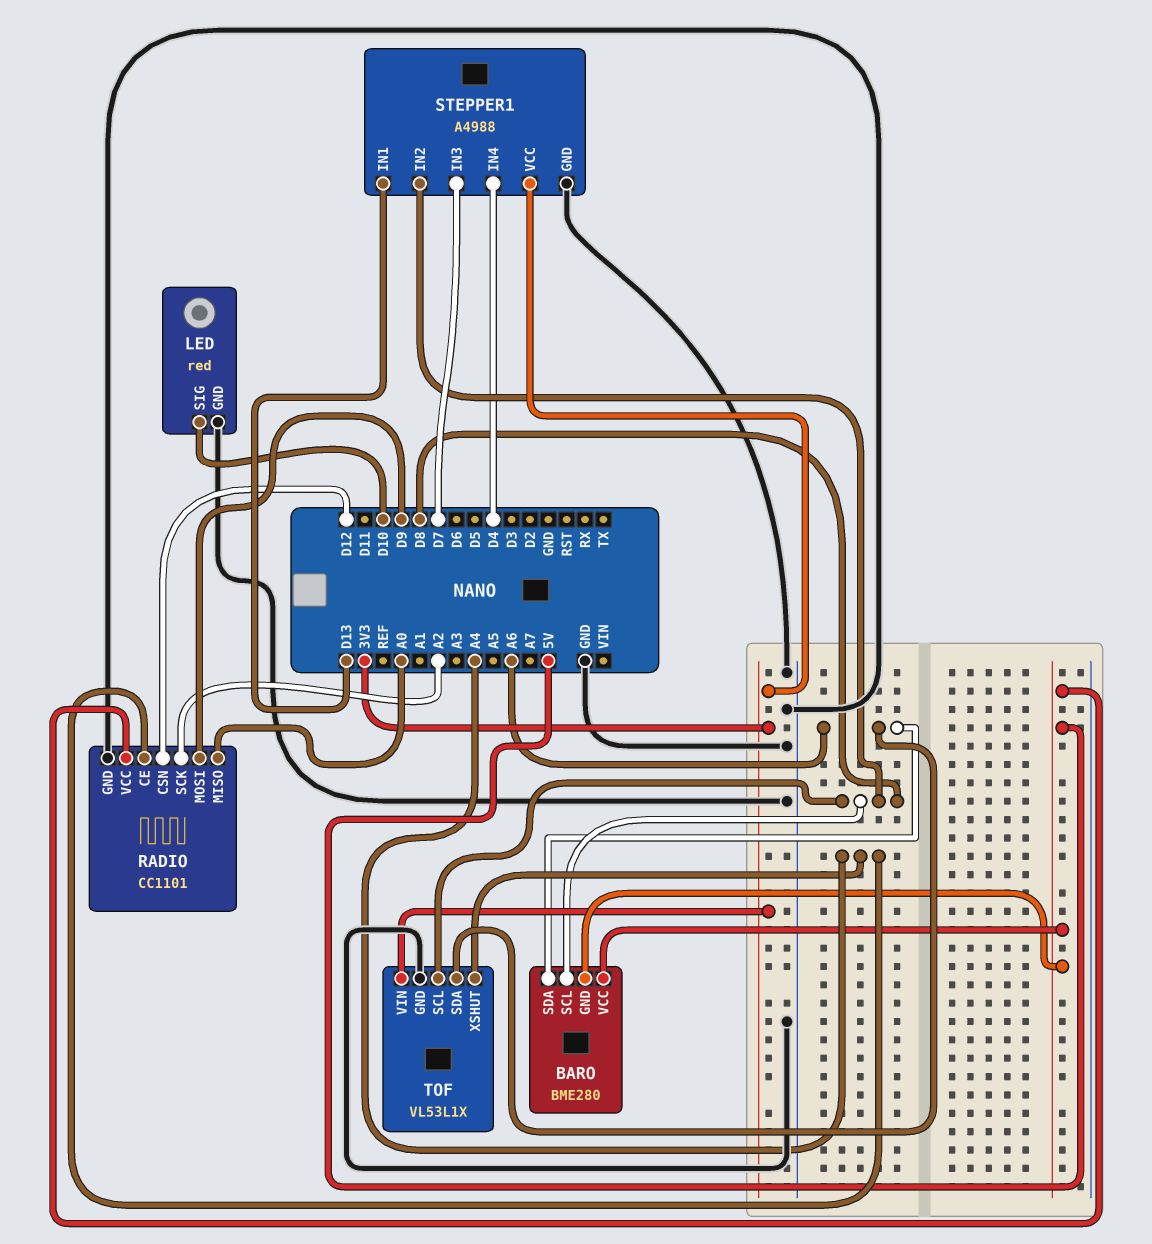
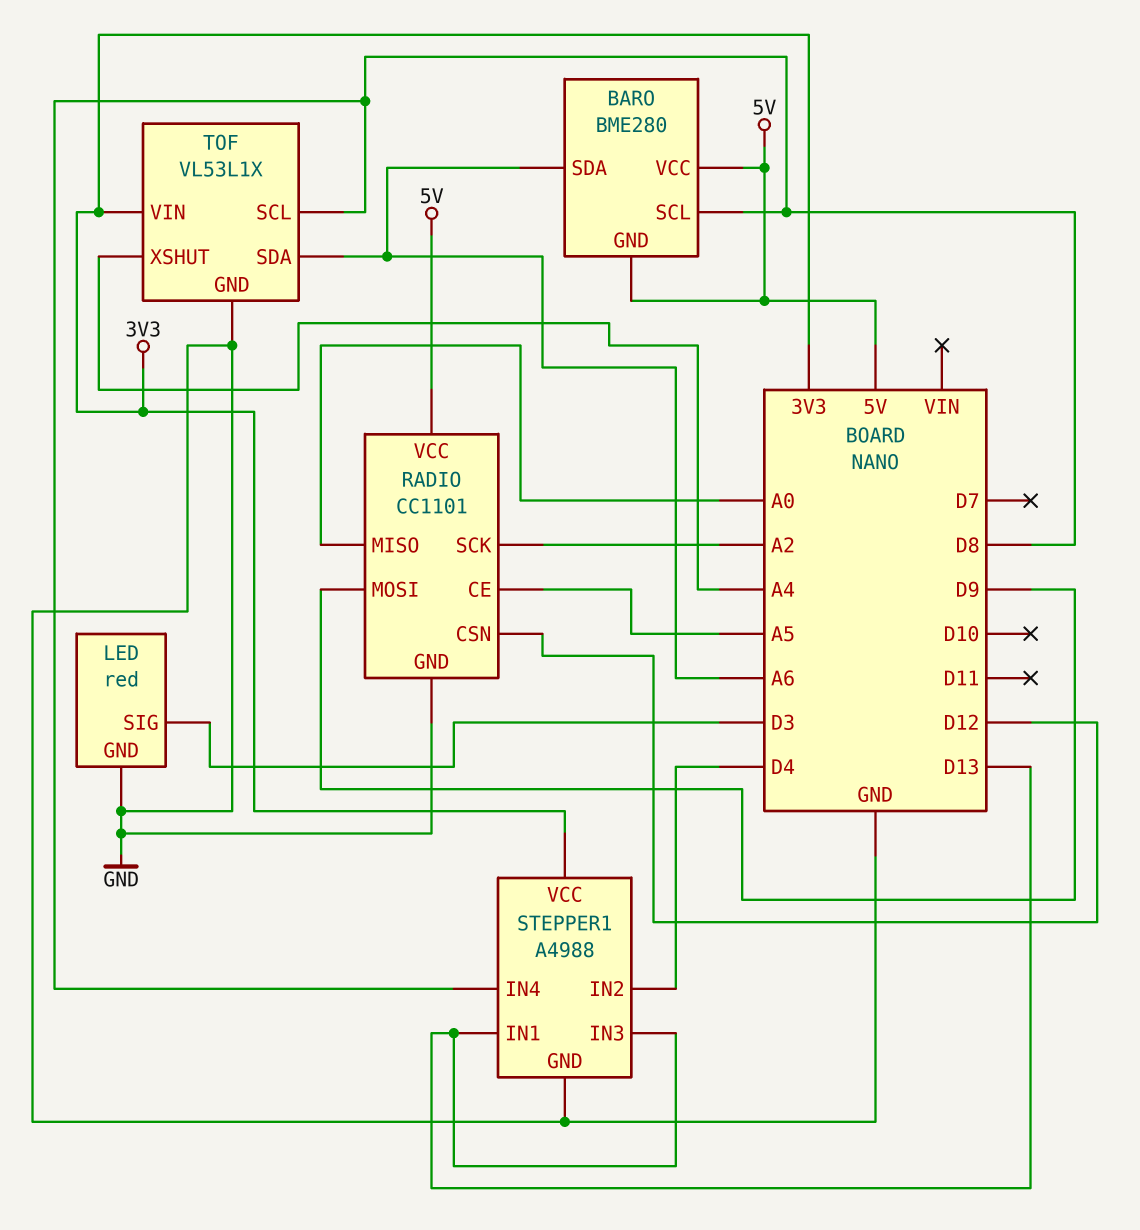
LED pin SIG: D10 -> D3
RADIO pin CE: A4 -> A5
STEPPER1 pin IN2: D8 -> D4
STEPPER1 pin IN3: D7 -> D13
STEPPER1 pin IN4: D4 -> D8

